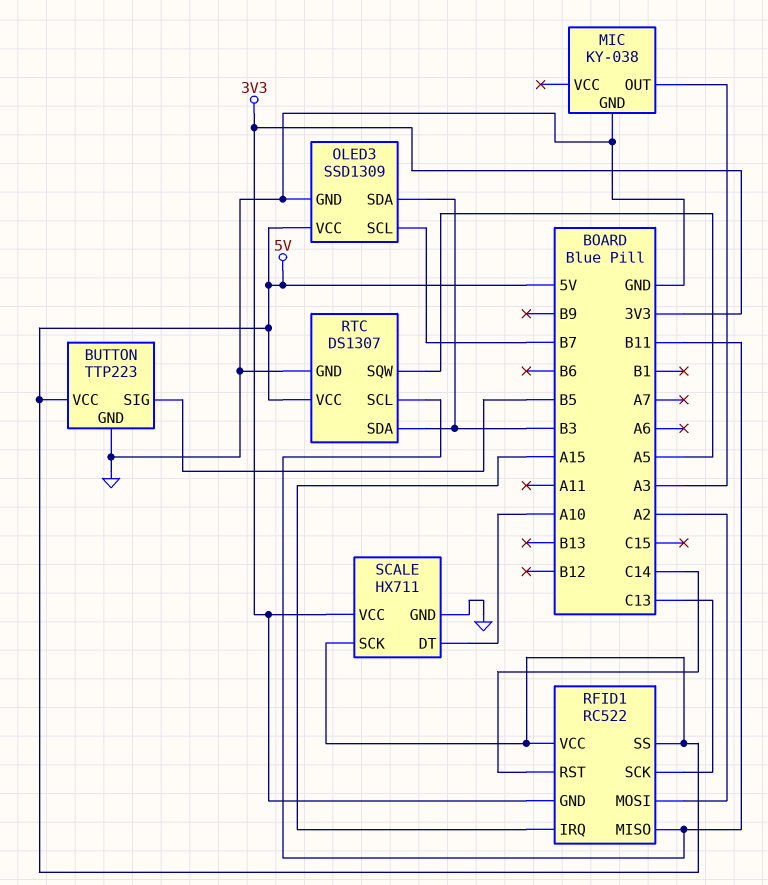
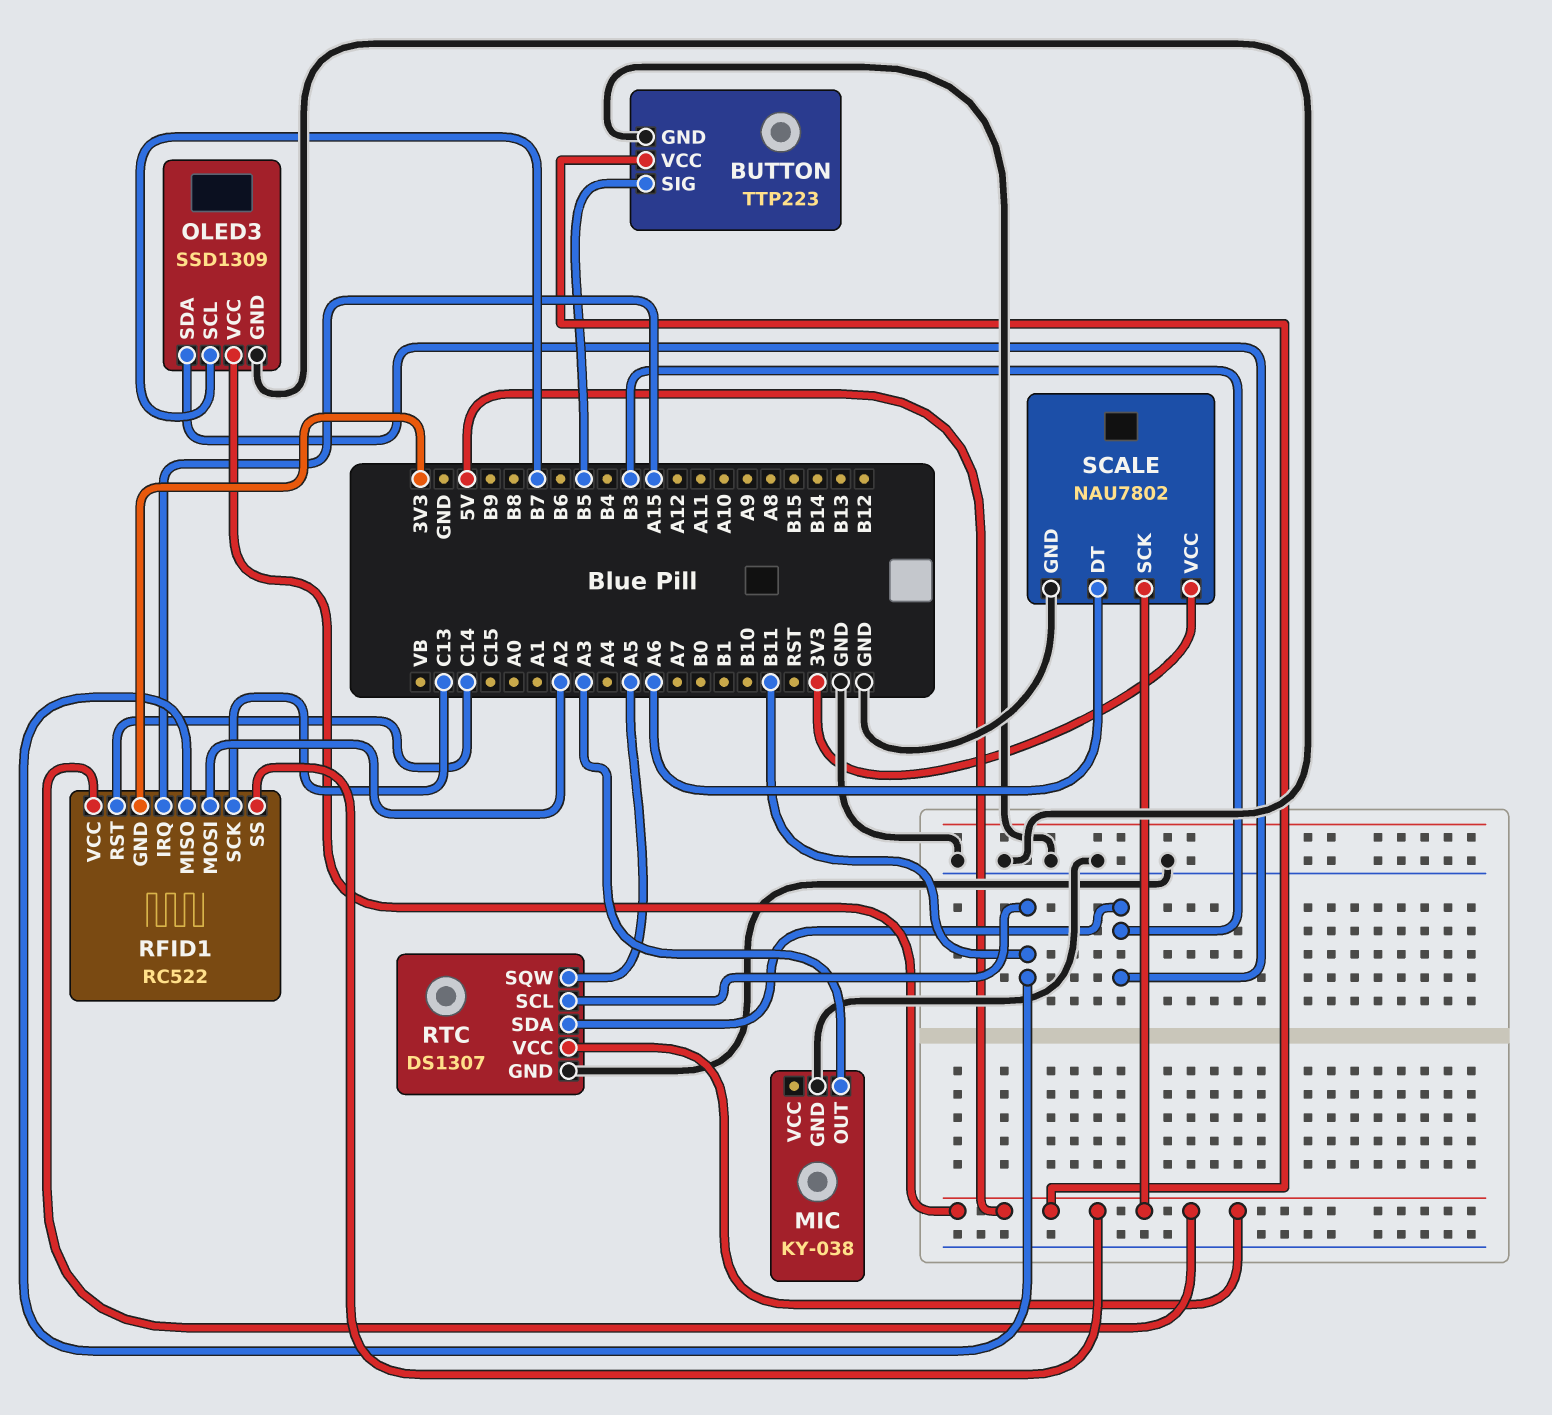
SCALE: HX711 -> NAU7802
SCALE pin DT: A10 -> A6

